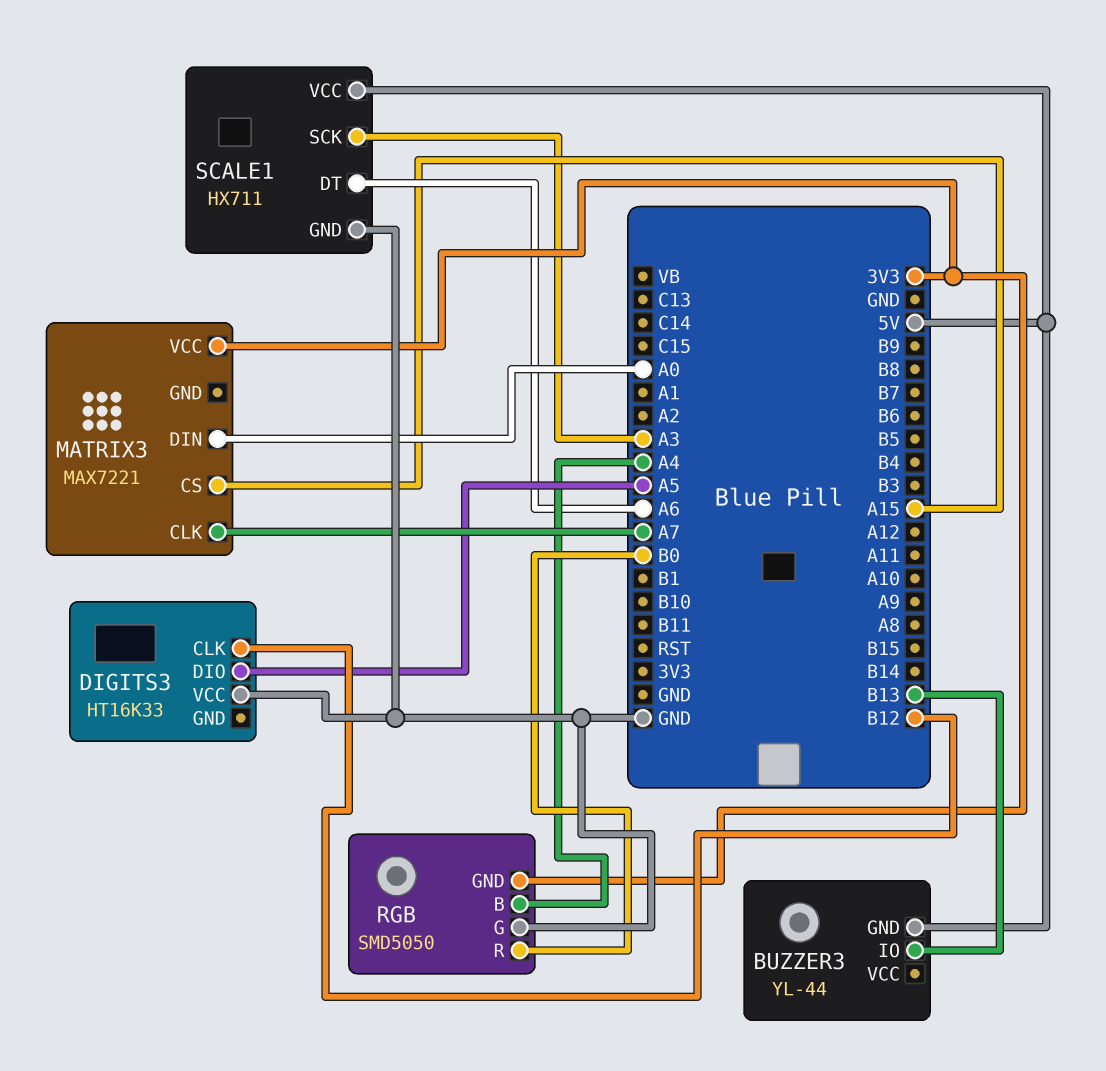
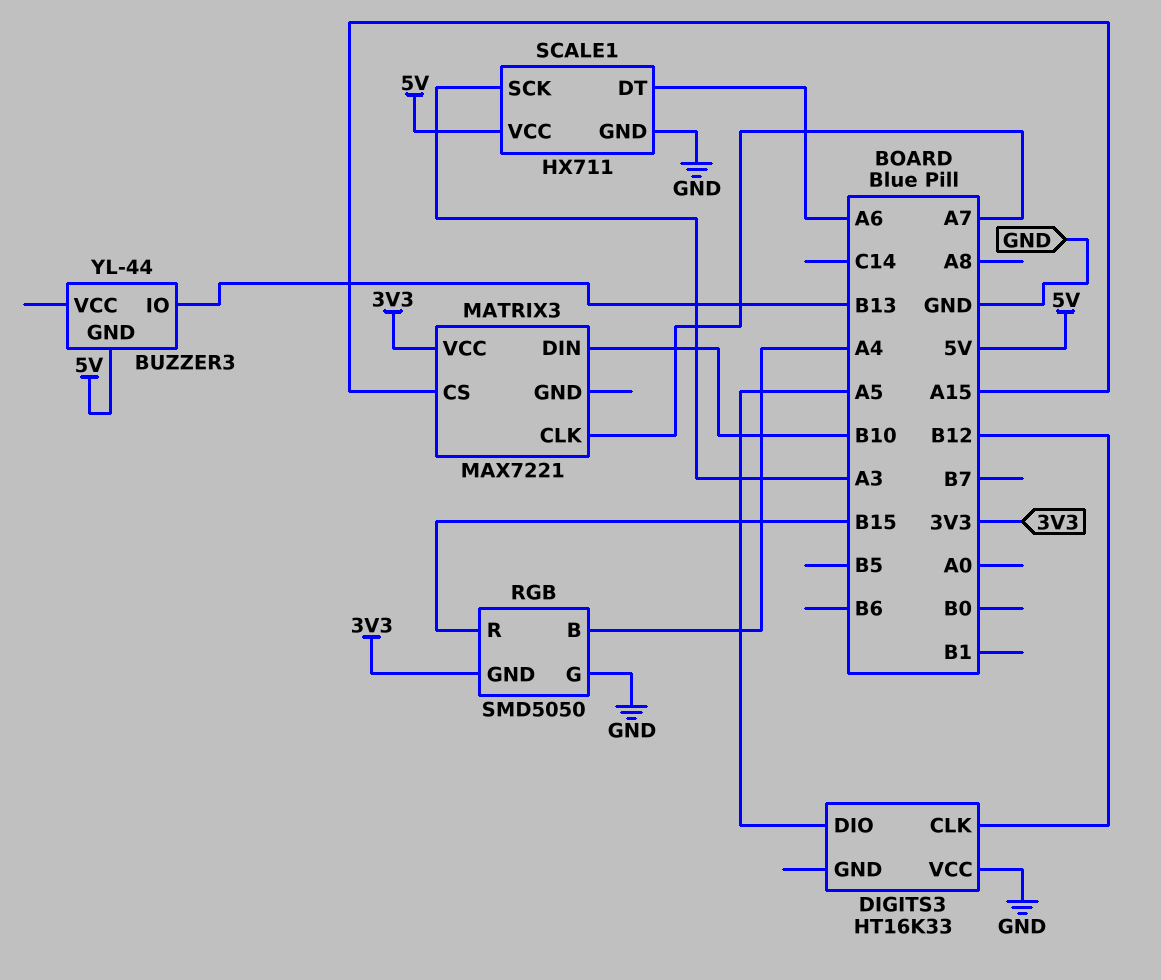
MATRIX3 pin DIN: A0 -> B10
RGB pin R: B0 -> B15

